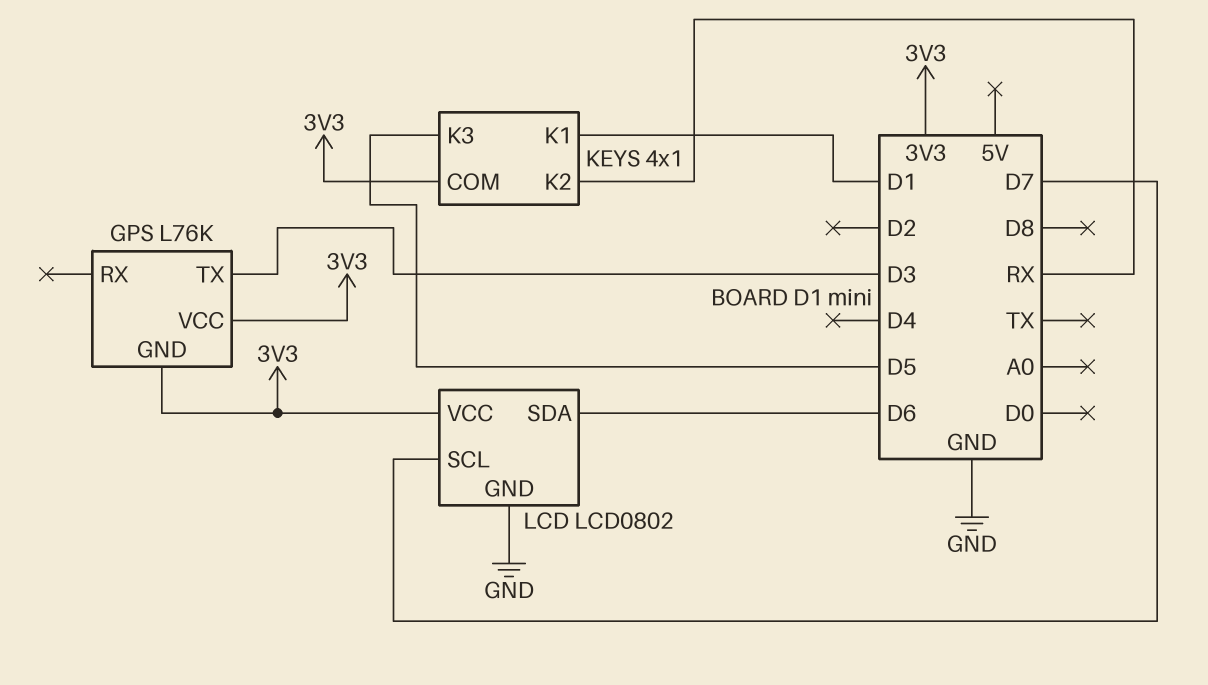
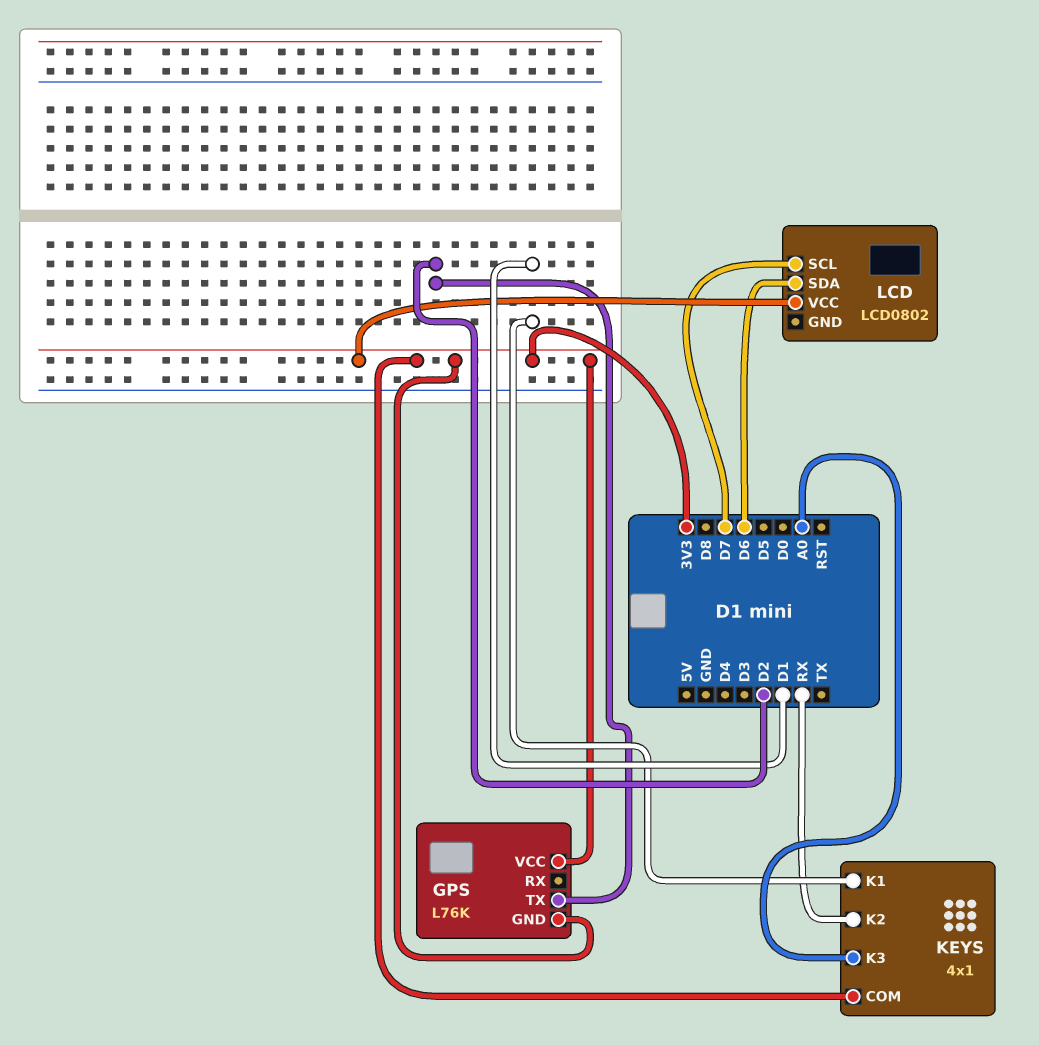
GPS pin TX: D3 -> D2
KEYS pin K3: D5 -> A0
LCD pin GND: GND -> none

